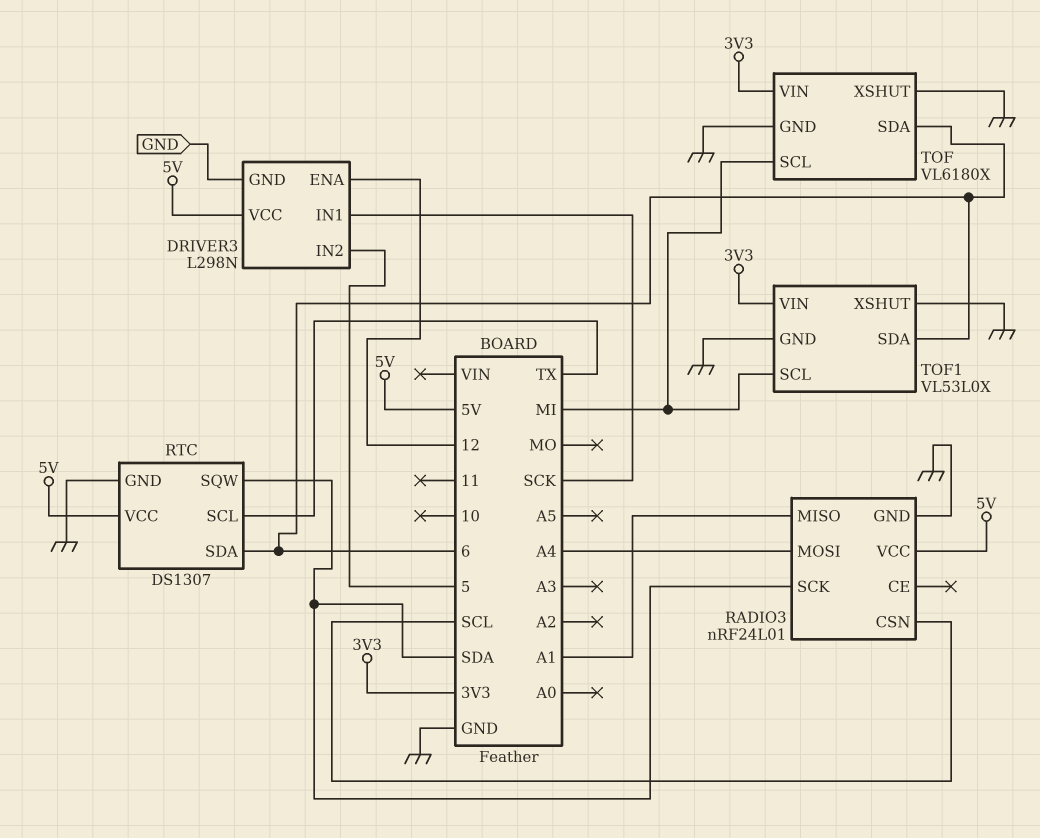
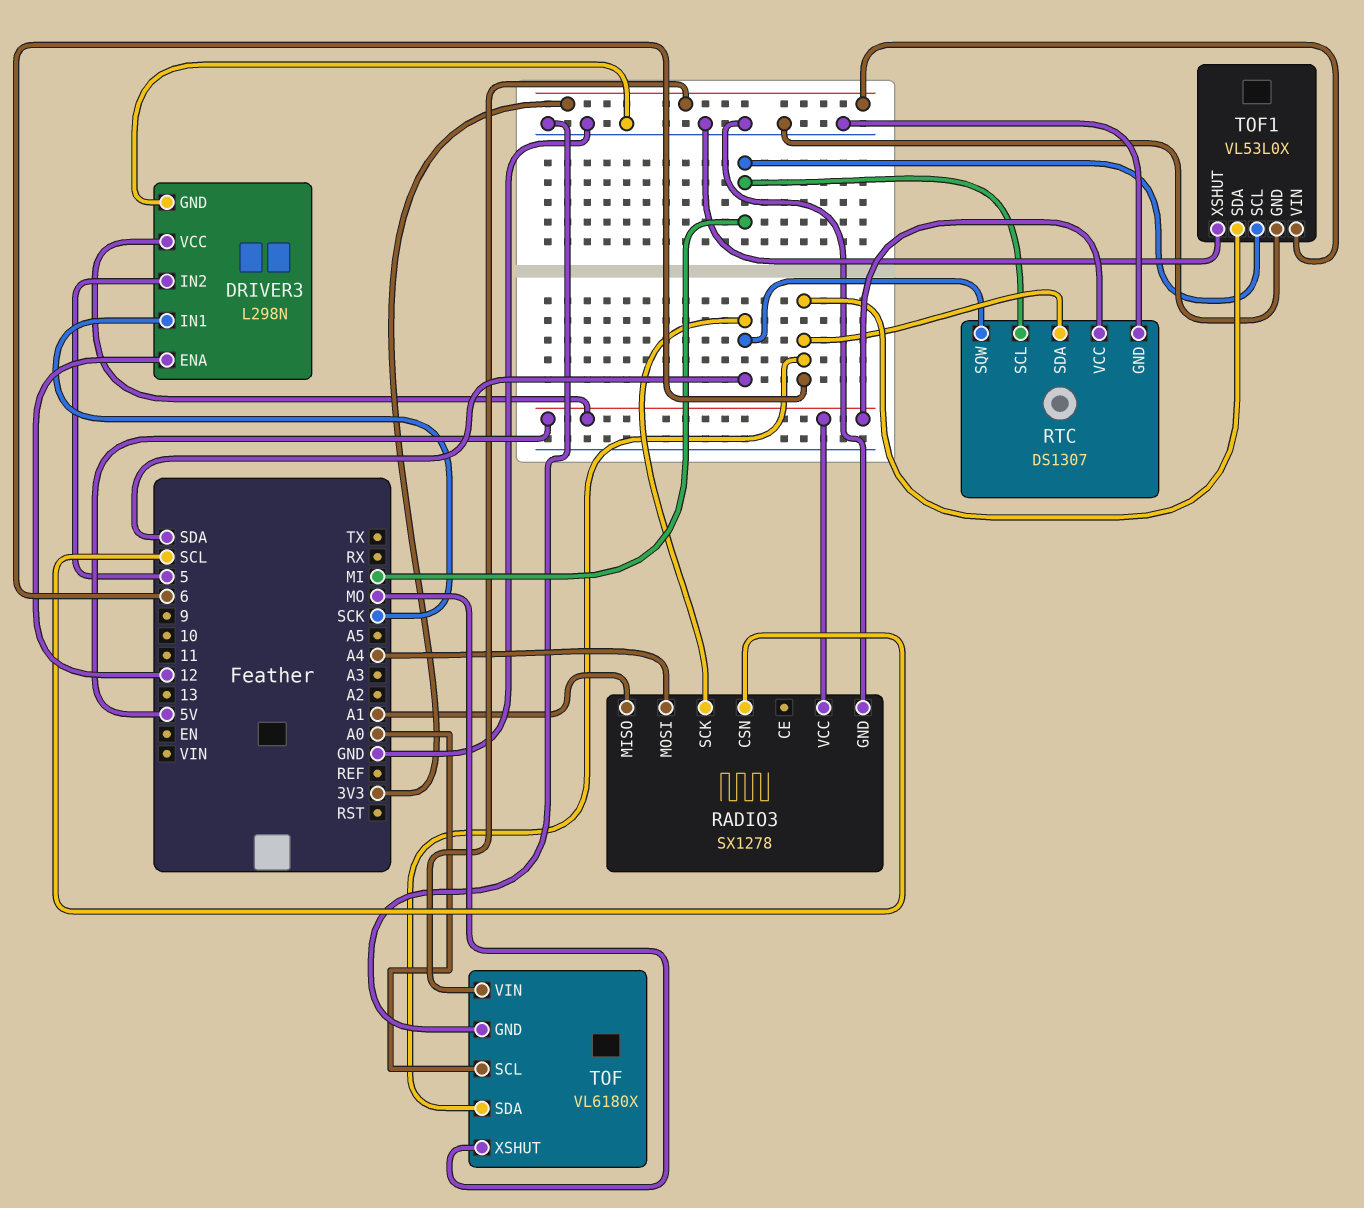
RADIO3: nRF24L01 -> SX1278
RTC pin SCL: TX -> MI
TOF pin SCL: MI -> A0
TOF pin XSHUT: GND -> MO

